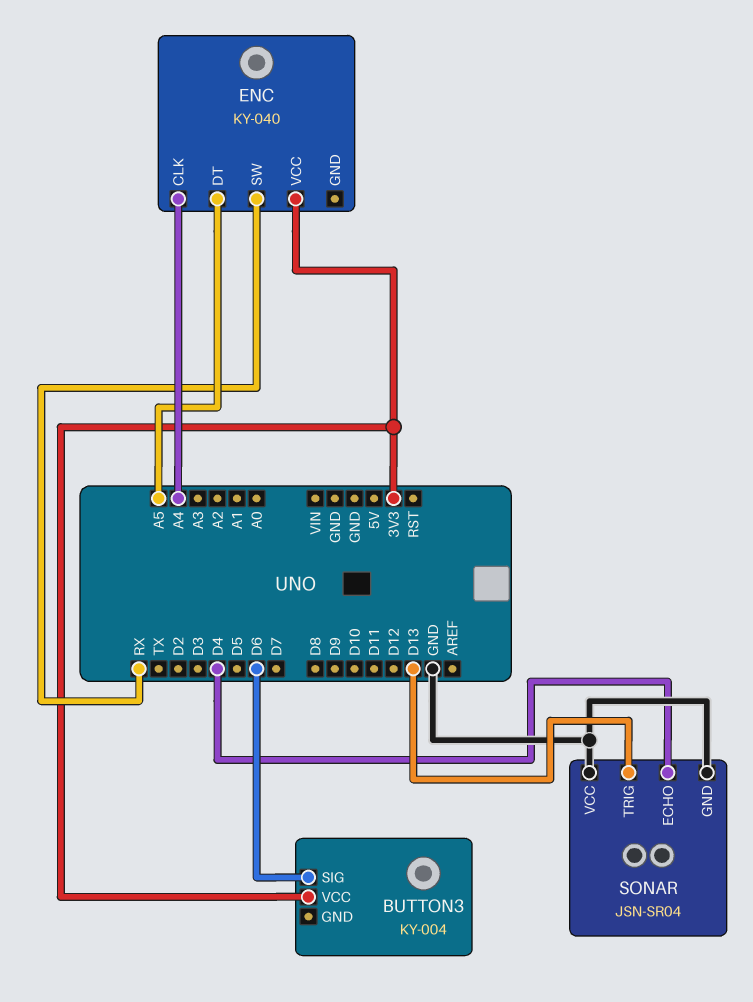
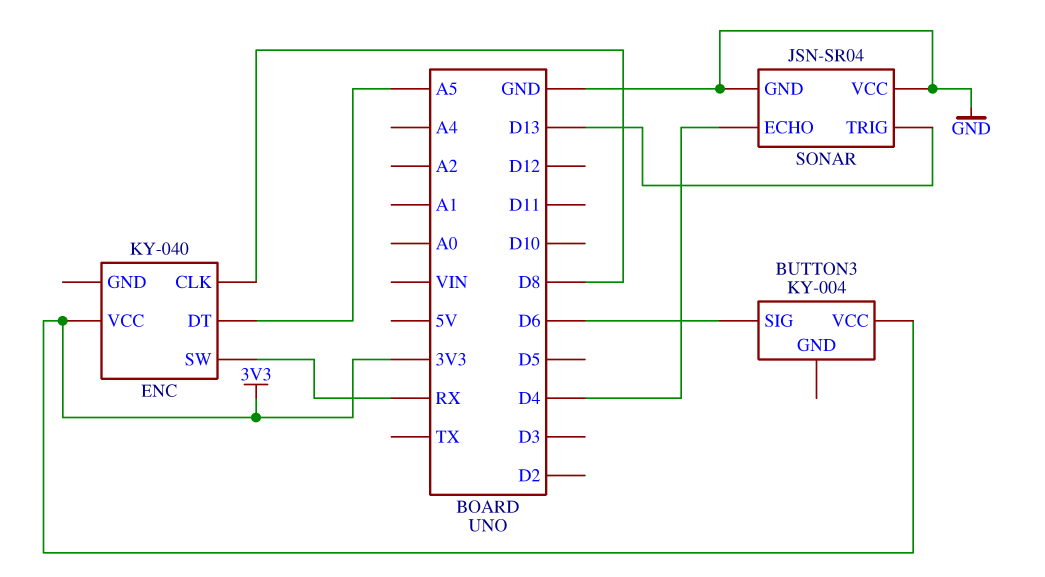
ENC pin CLK: A4 -> D8

